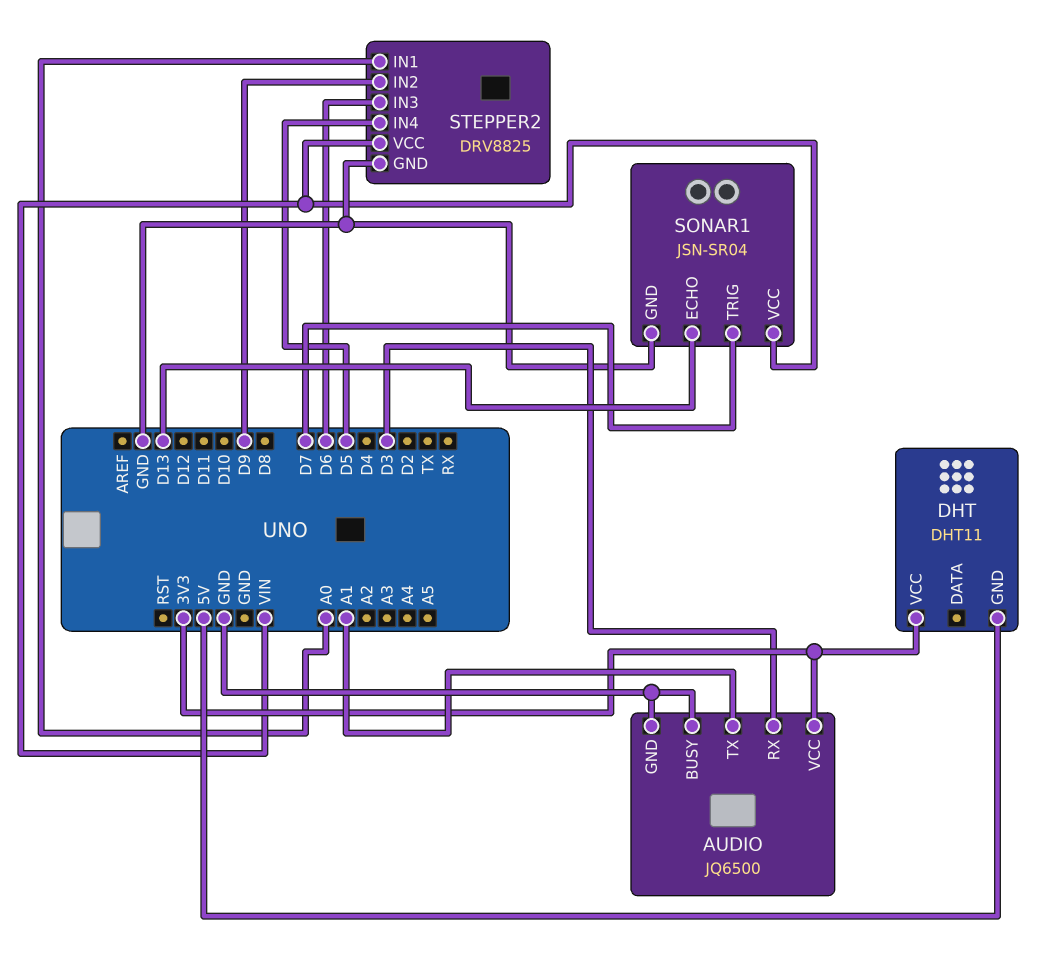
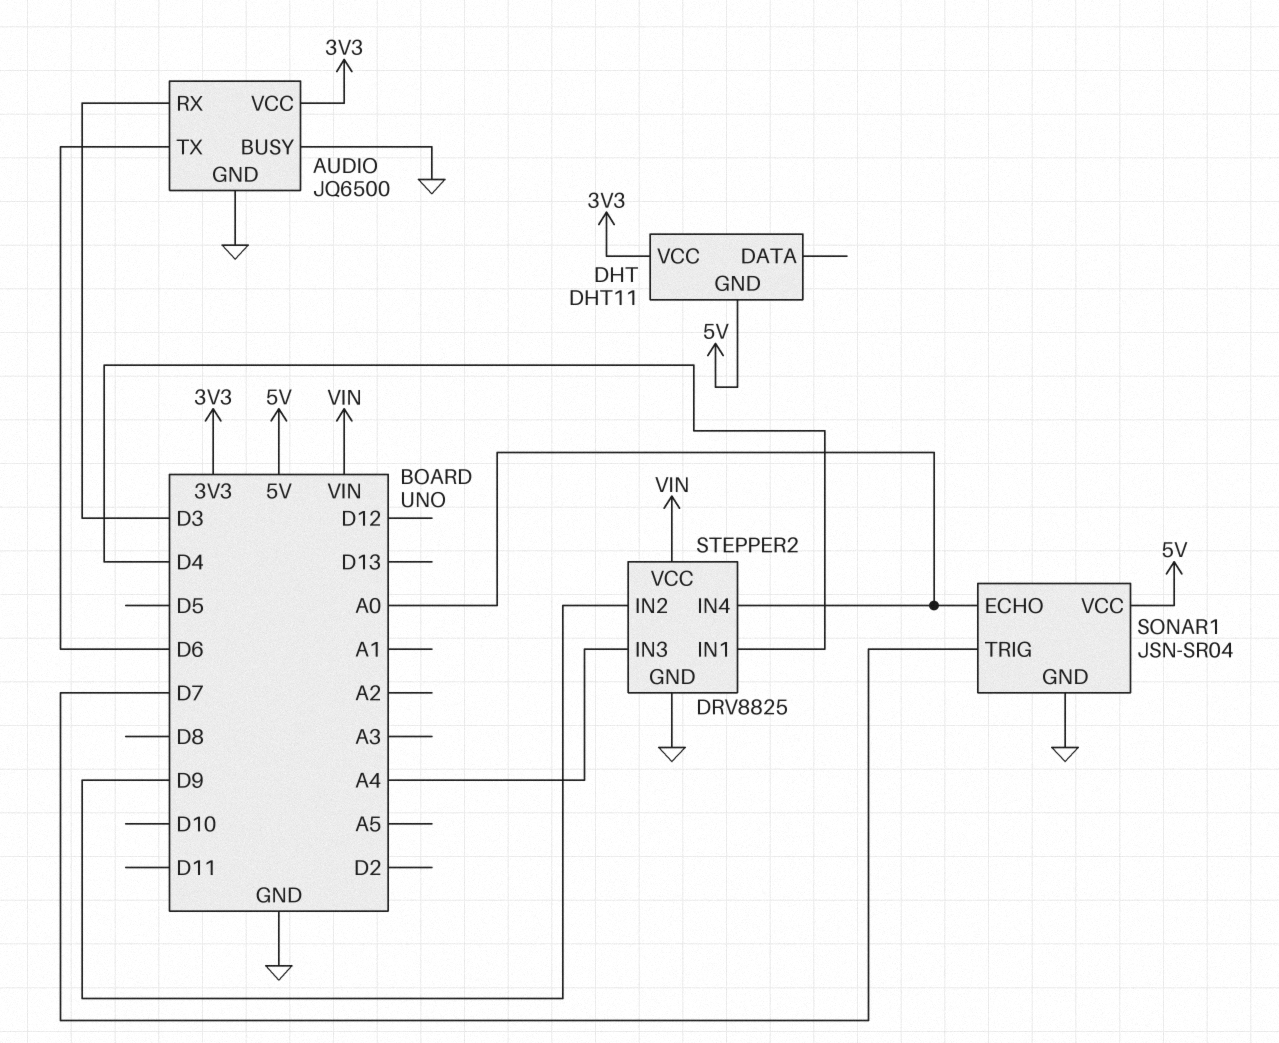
AUDIO pin TX: A1 -> D6
SONAR1 pin ECHO: D13 -> A0
SONAR1 pin VCC: VIN -> 5V
STEPPER2 pin IN1: A0 -> D4
STEPPER2 pin IN3: D6 -> A4
STEPPER2 pin IN4: D5 -> A0

